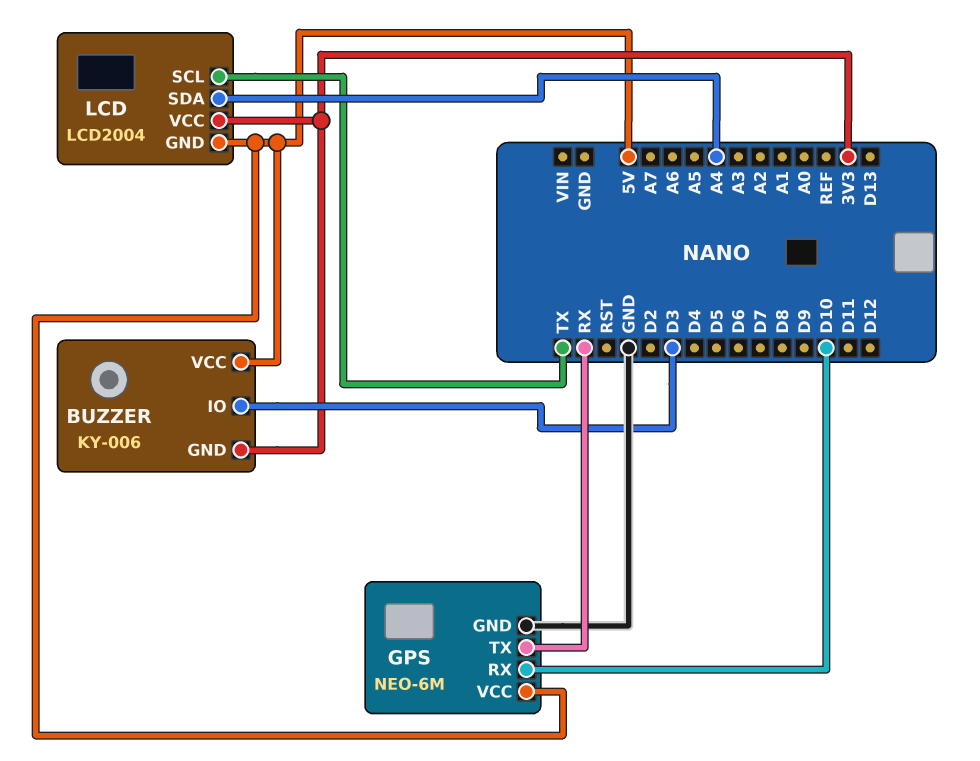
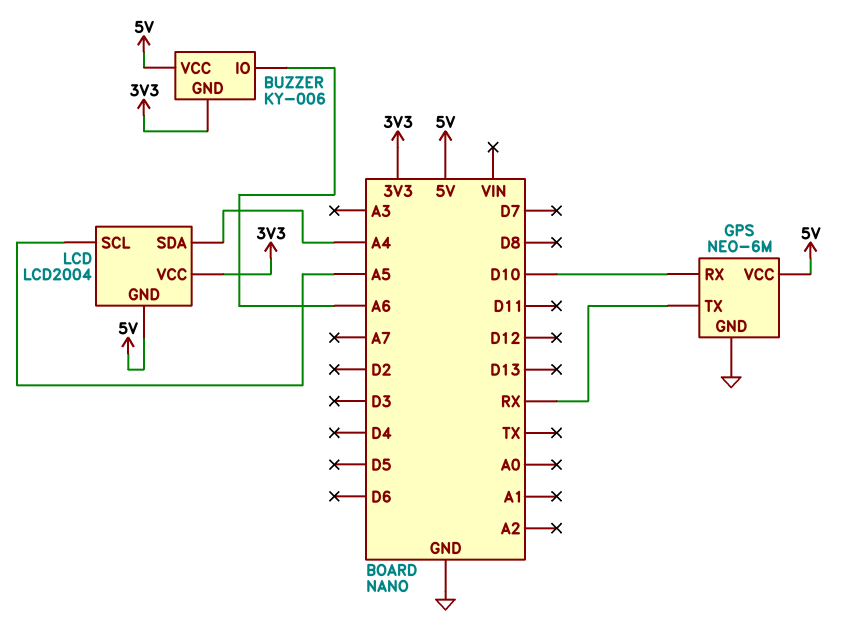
BUZZER pin IO: D3 -> A6
LCD pin SCL: TX -> A5

